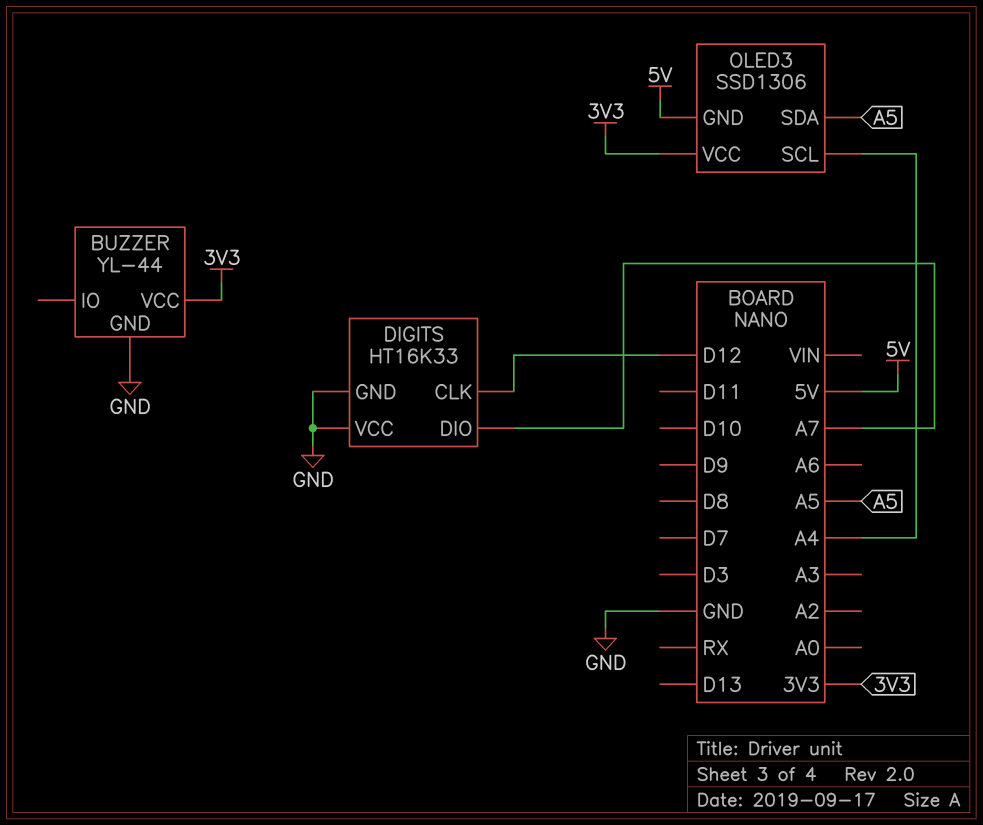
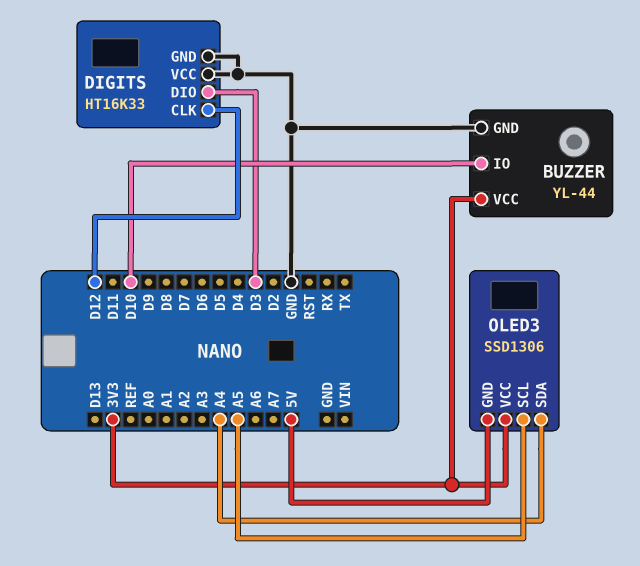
BUZZER pin IO: none -> D10
DIGITS pin DIO: A7 -> D3
OLED3 pin SCL: A4 -> A5
OLED3 pin SDA: A5 -> A4

